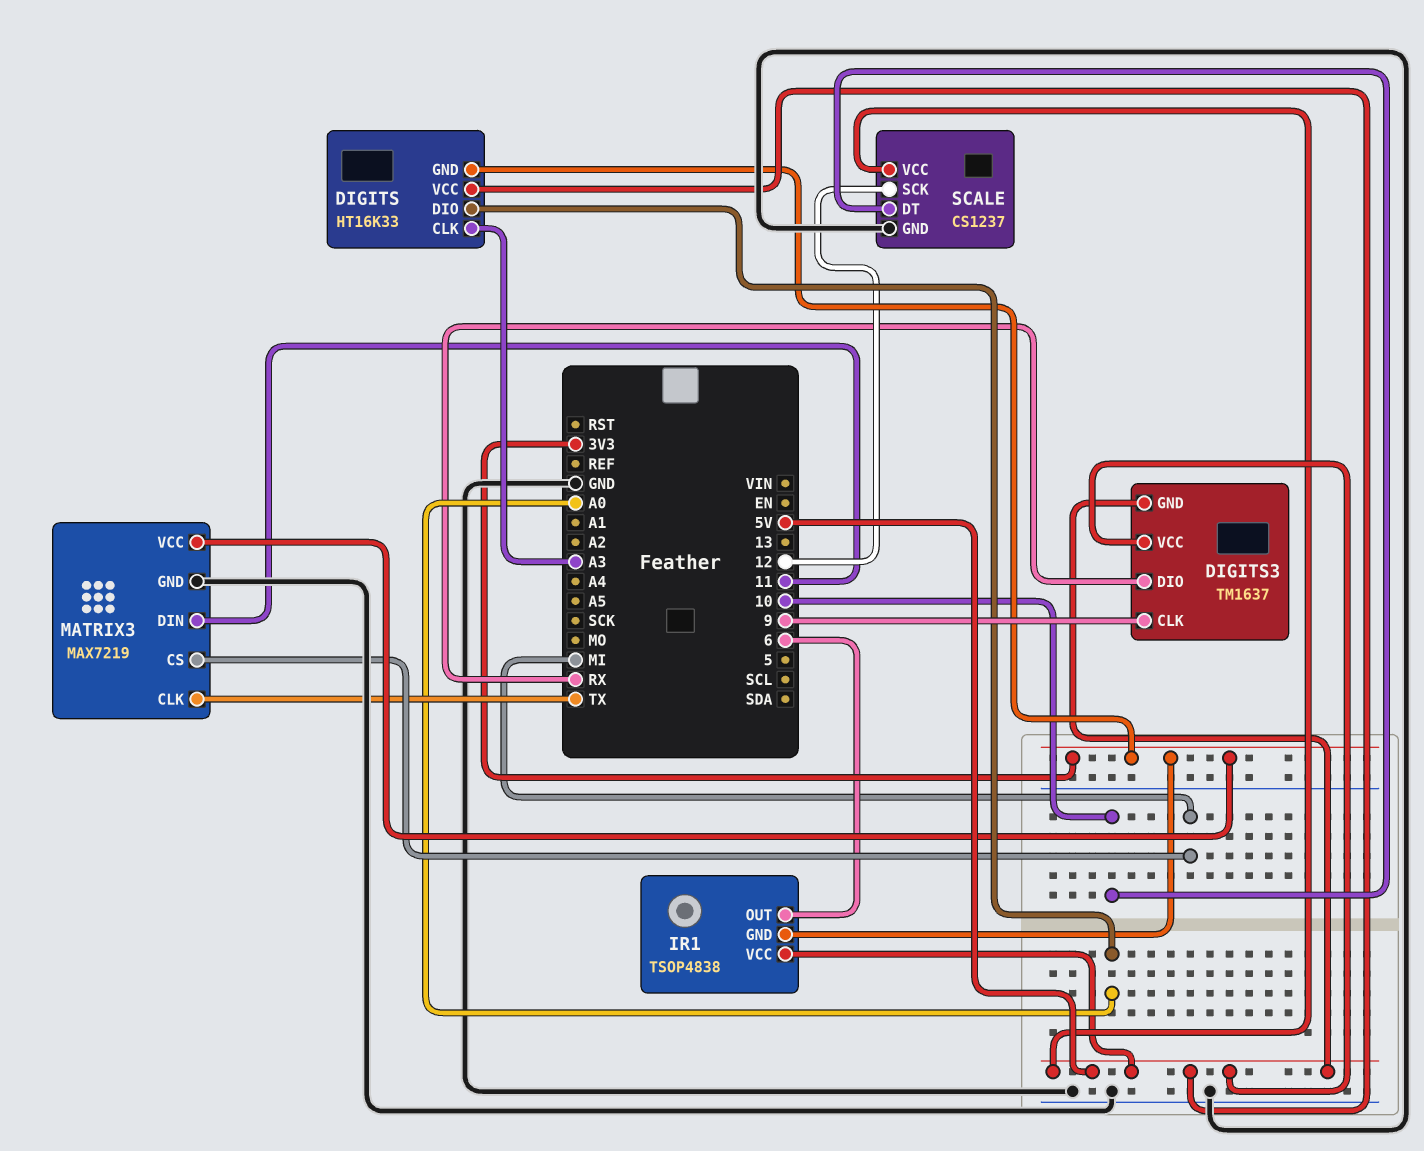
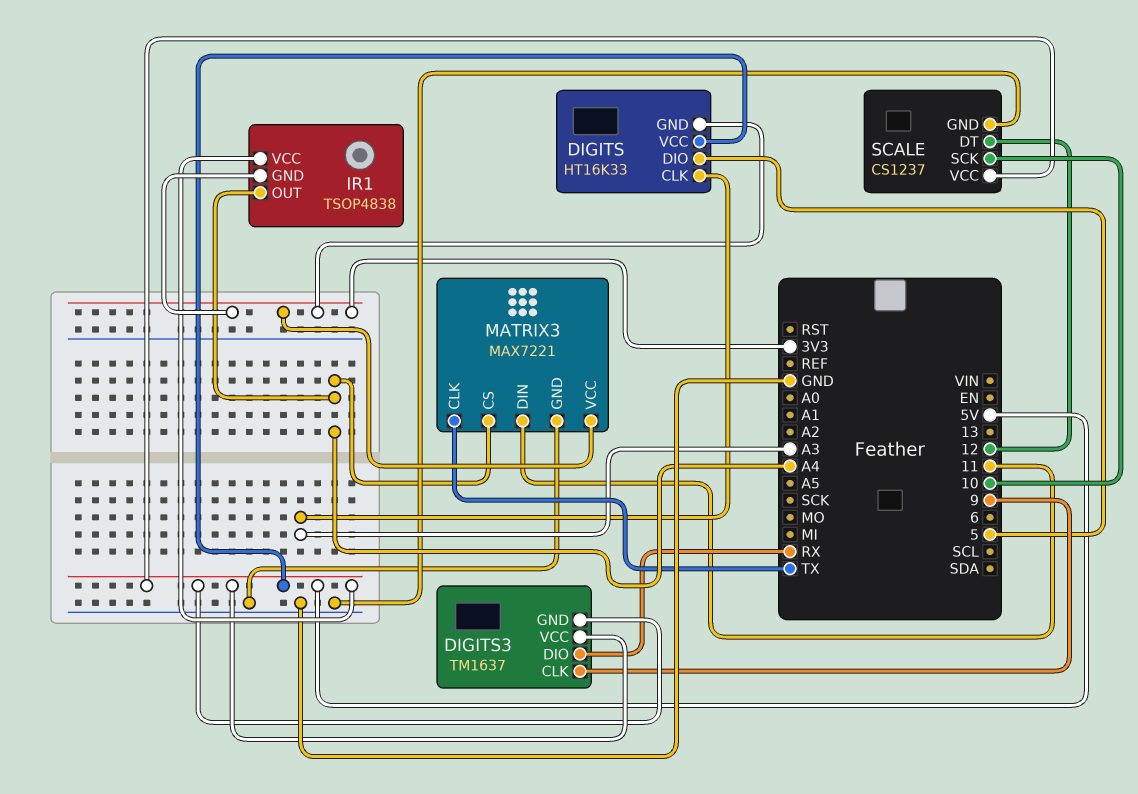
DIGITS pin DIO: A0 -> 5
IR1 pin OUT: 6 -> A4
MATRIX3: MAX7219 -> MAX7221
MATRIX3 pin CS: MI -> A4
SCALE pin DT: 10 -> 12
SCALE pin SCK: 12 -> 10

